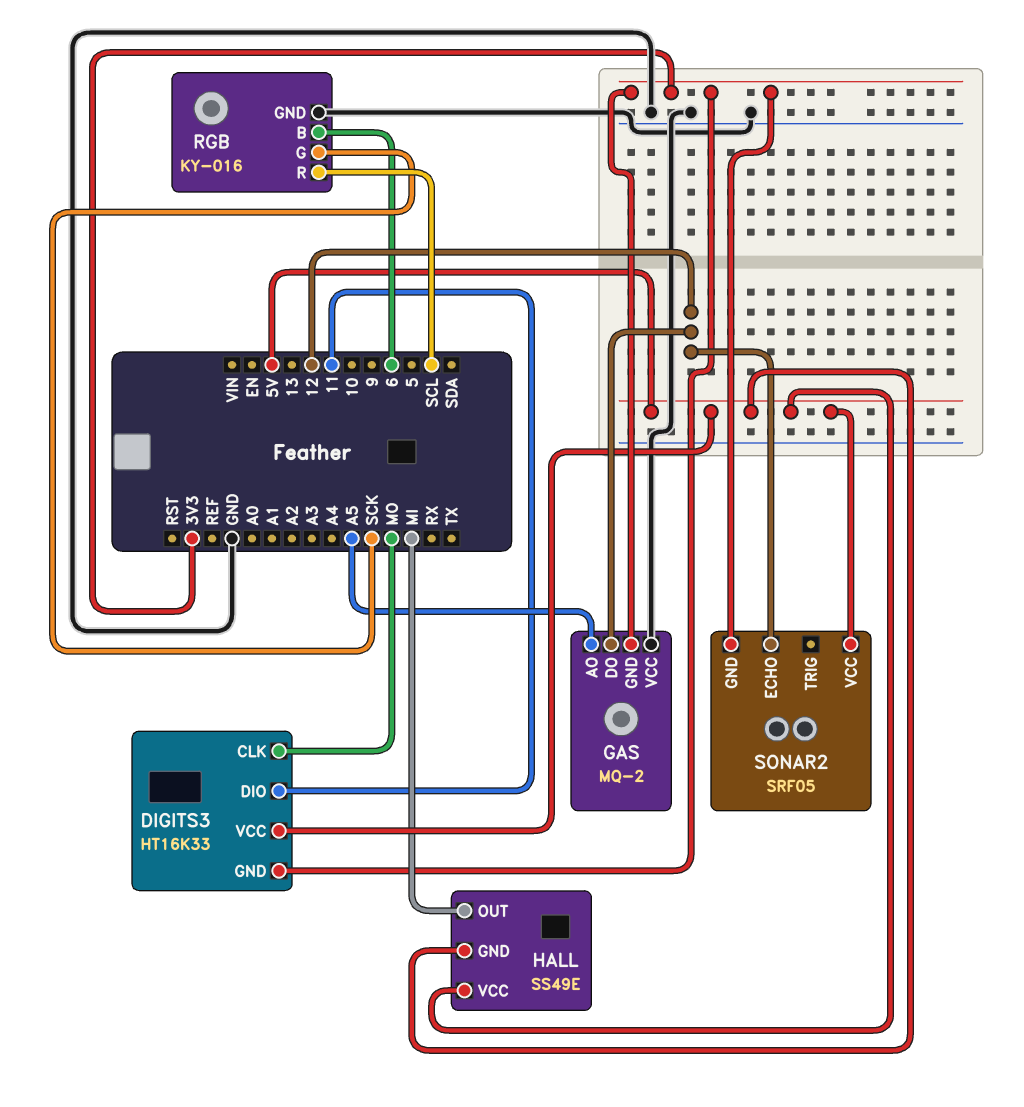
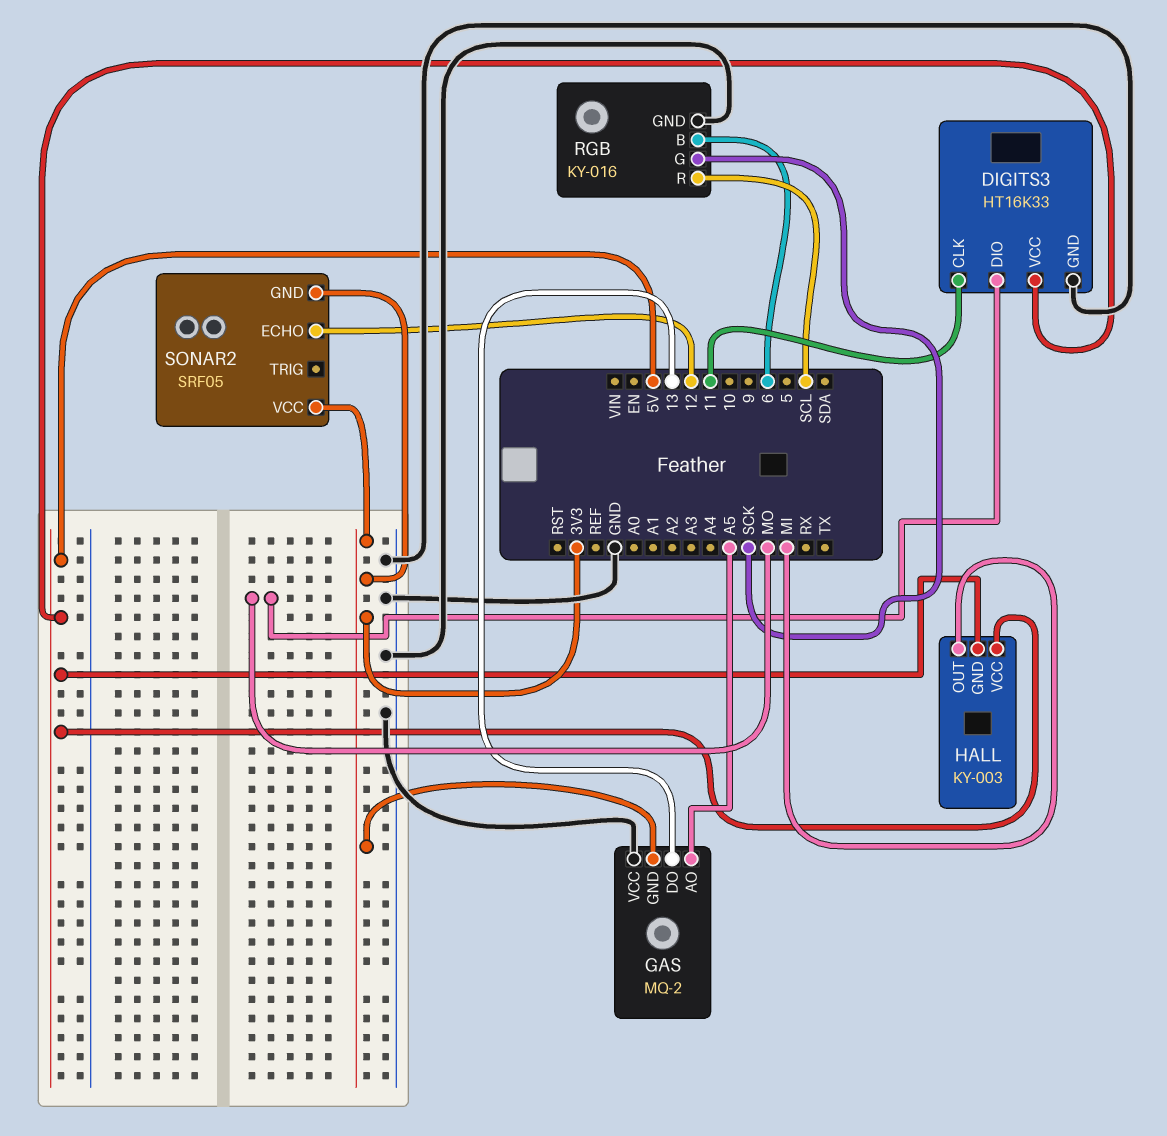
DIGITS3 pin CLK: MO -> 11
DIGITS3 pin DIO: 11 -> MO
DIGITS3 pin GND: 3V3 -> GND
GAS pin DO: 12 -> 13
HALL: SS49E -> KY-003
SONAR2 pin VCC: 5V -> 3V3

